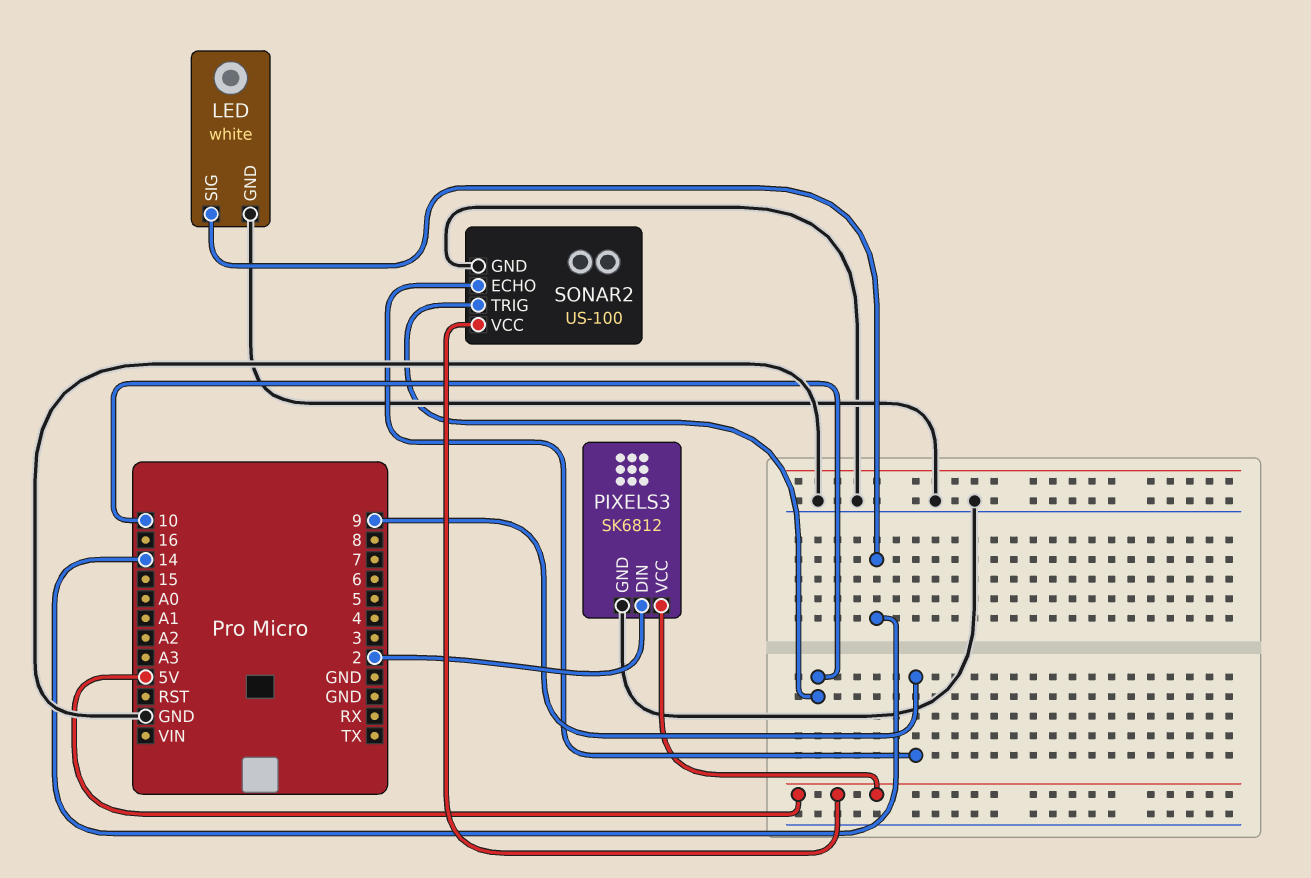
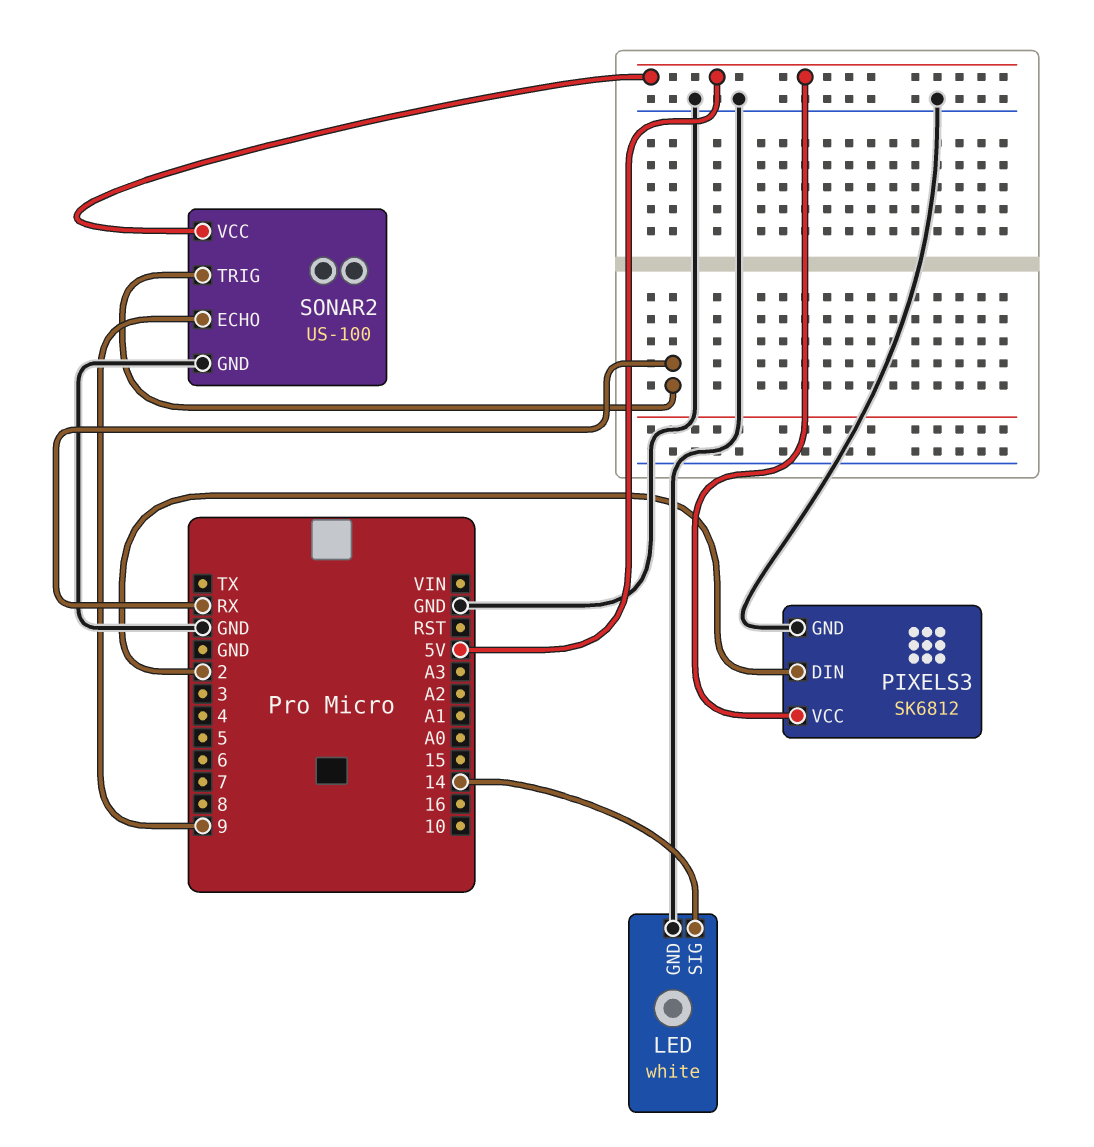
SONAR2 pin TRIG: 10 -> RX

